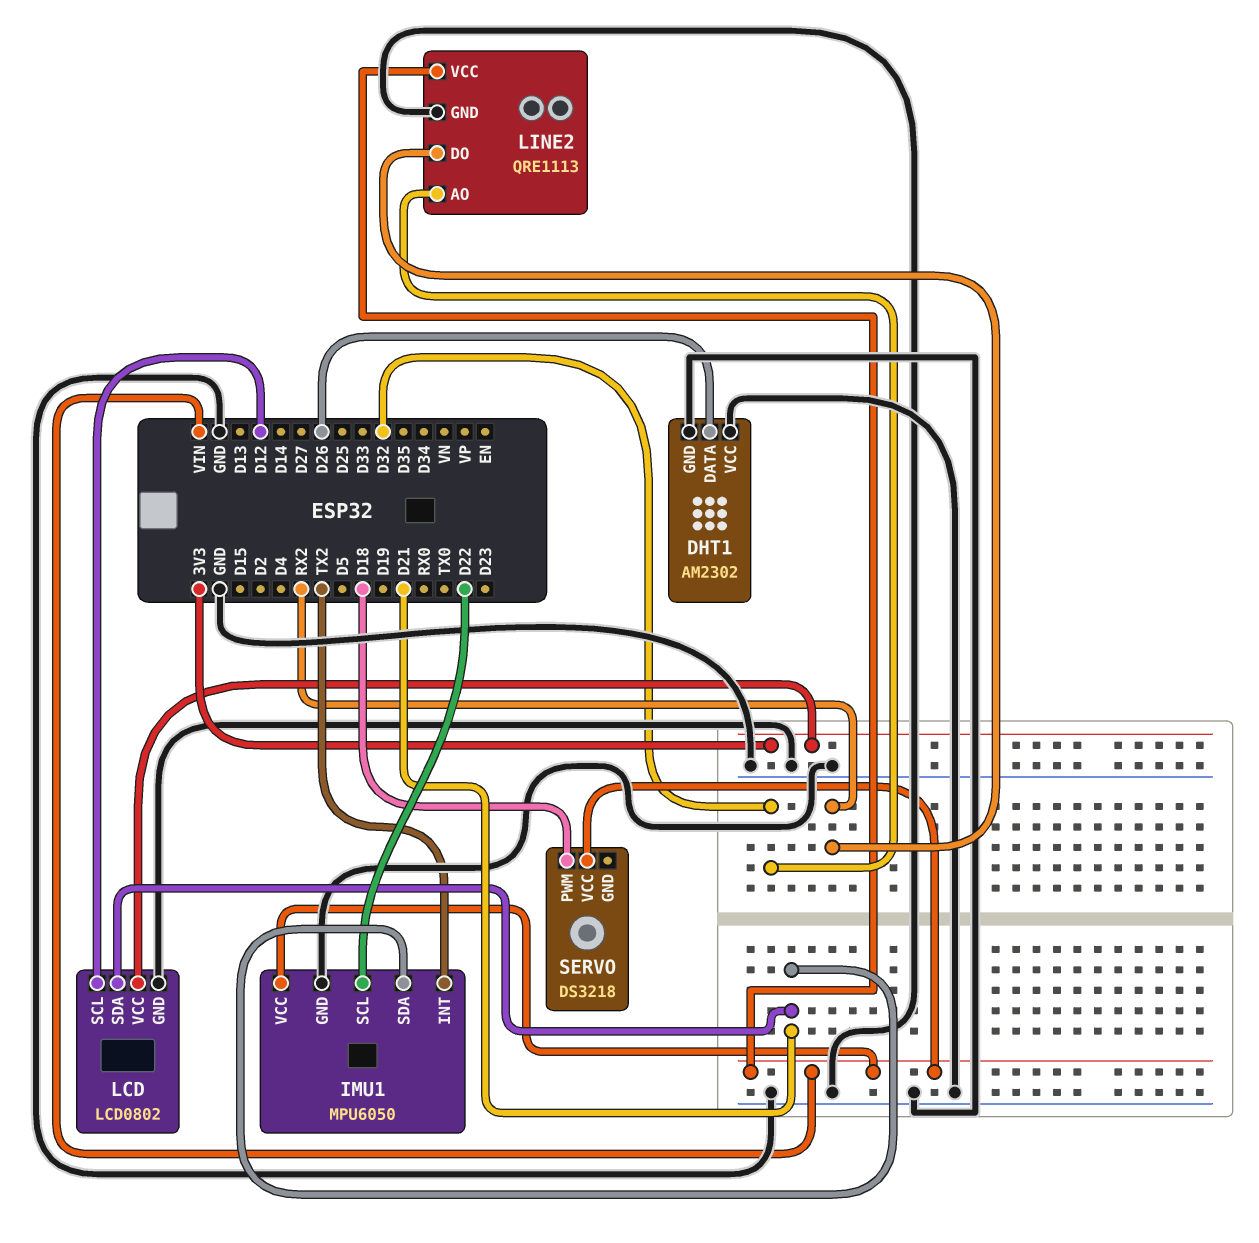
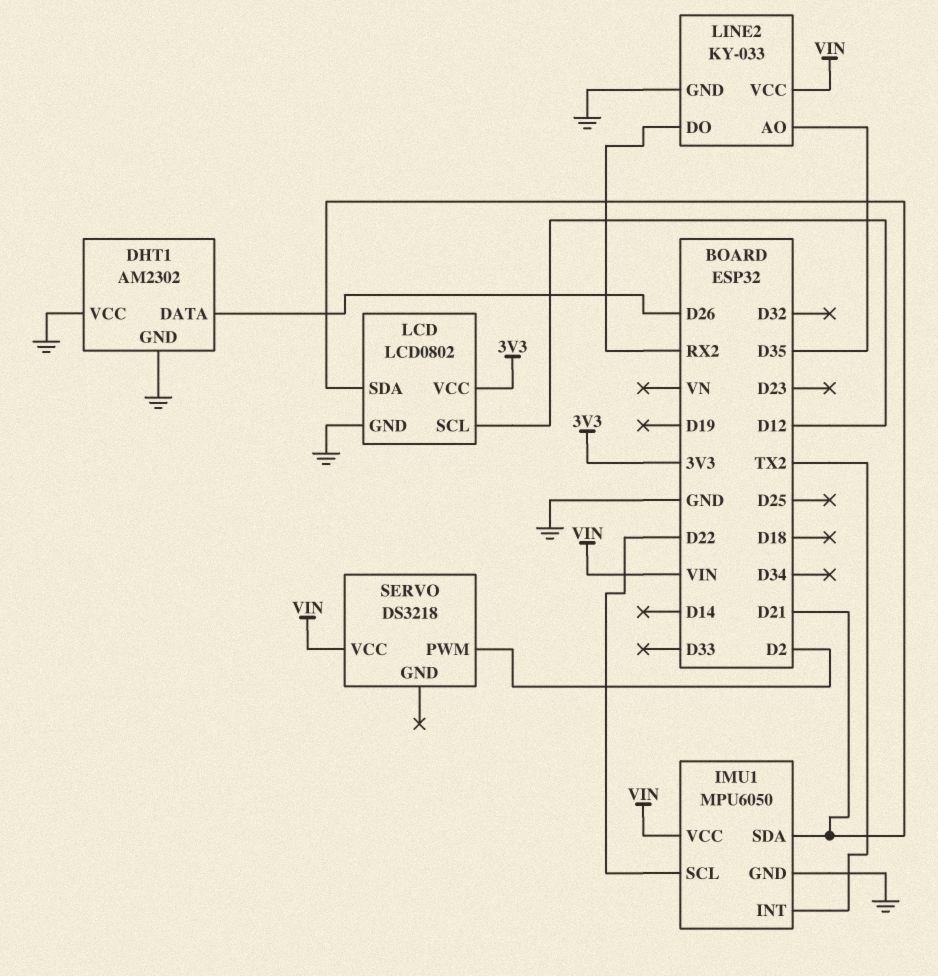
LINE2: QRE1113 -> KY-033
LINE2 pin AO: D32 -> D35
SERVO pin PWM: D18 -> D2

